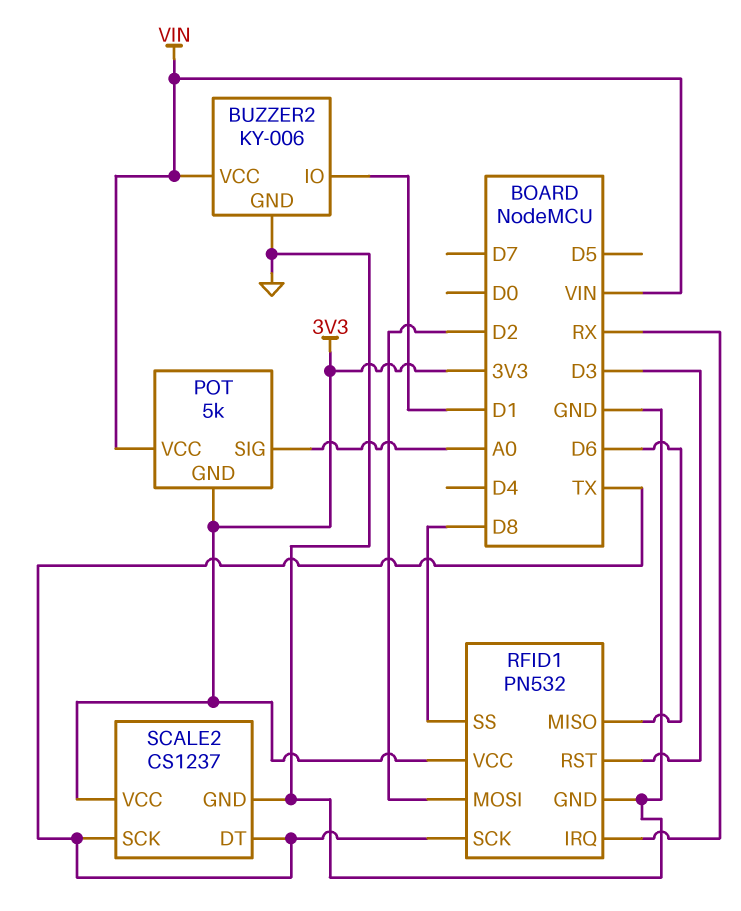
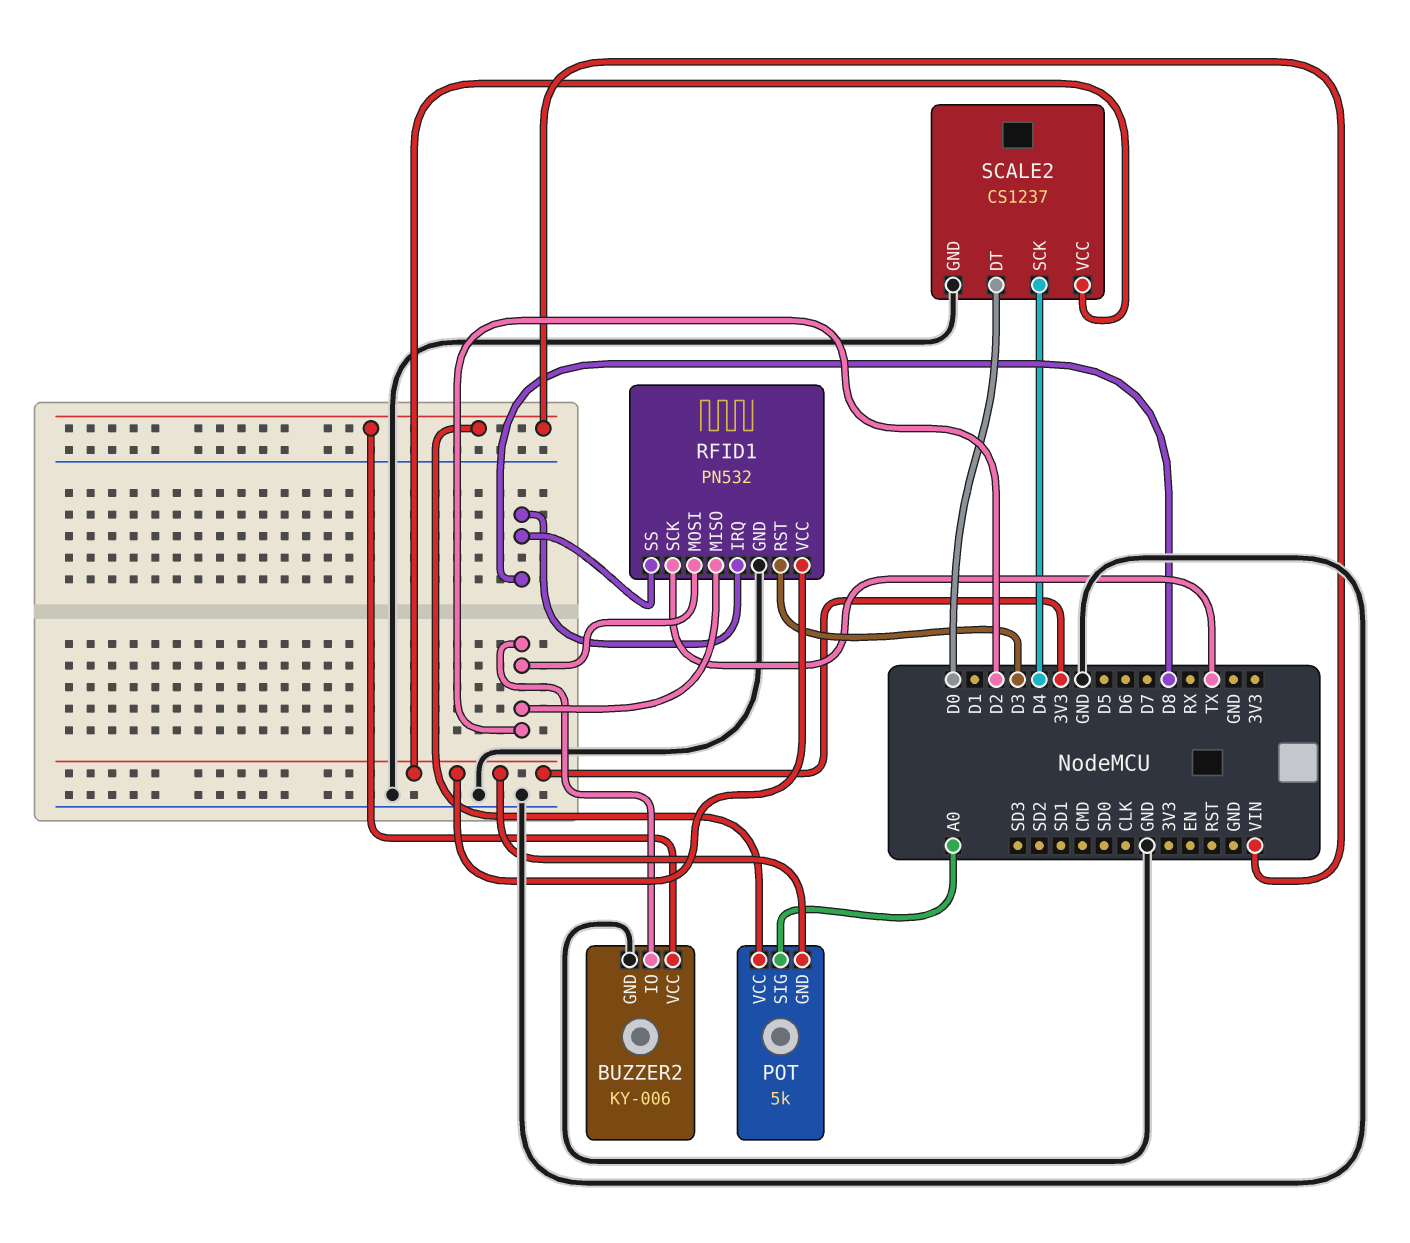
BUZZER2 pin IO: D1 -> D2
RFID1 pin IRQ: RX -> D8
RFID1 pin MISO: D6 -> D2
SCALE2 pin DT: TX -> D0
SCALE2 pin SCK: TX -> D4

